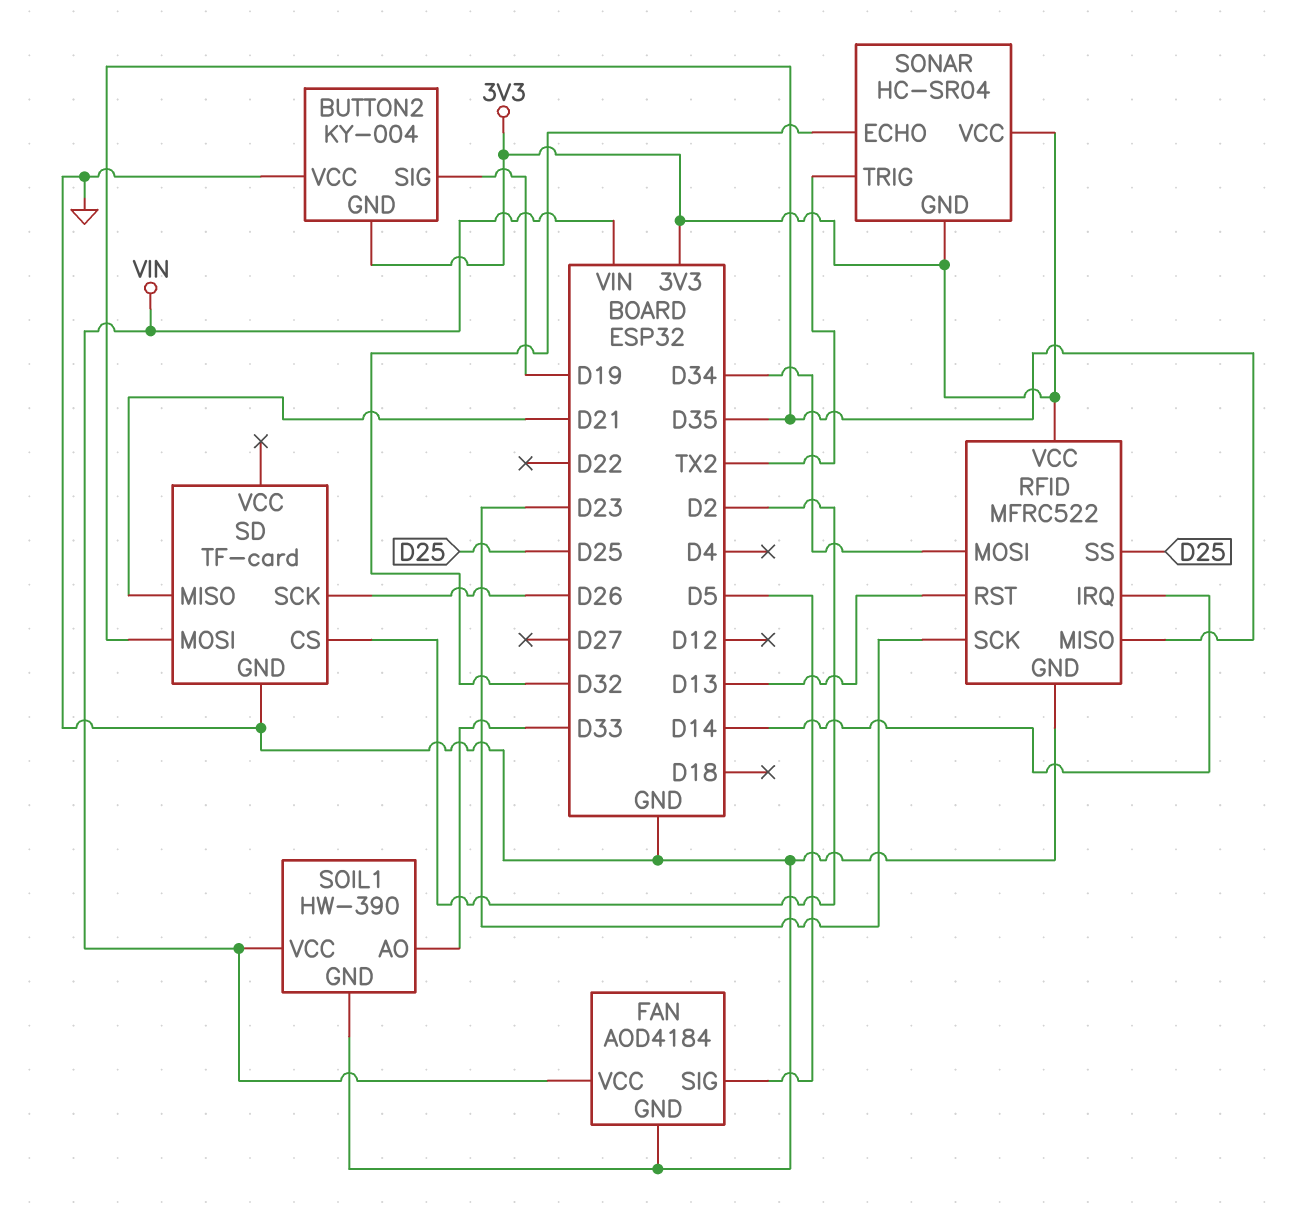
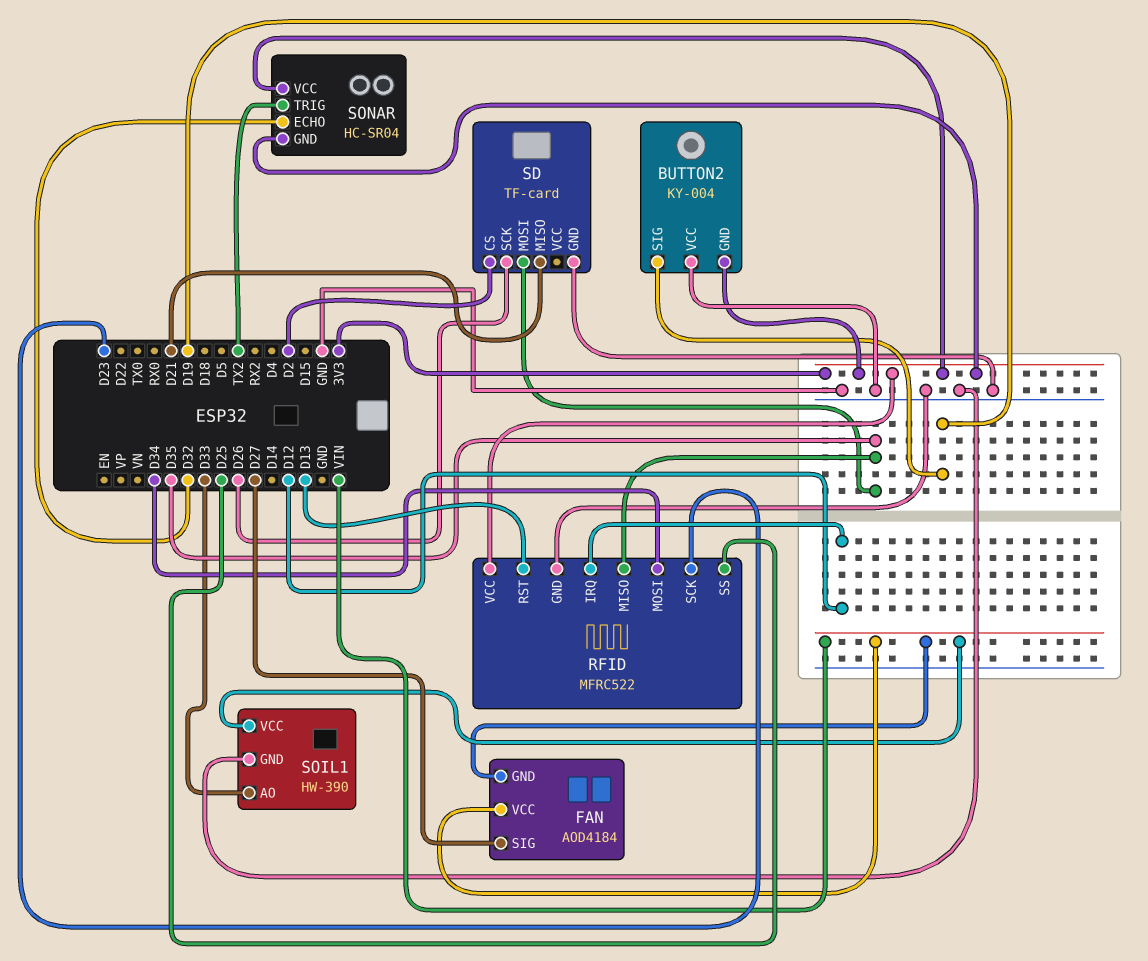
FAN pin GND: GND -> VIN
FAN pin SIG: D5 -> D27
RFID pin IRQ: D14 -> D12

